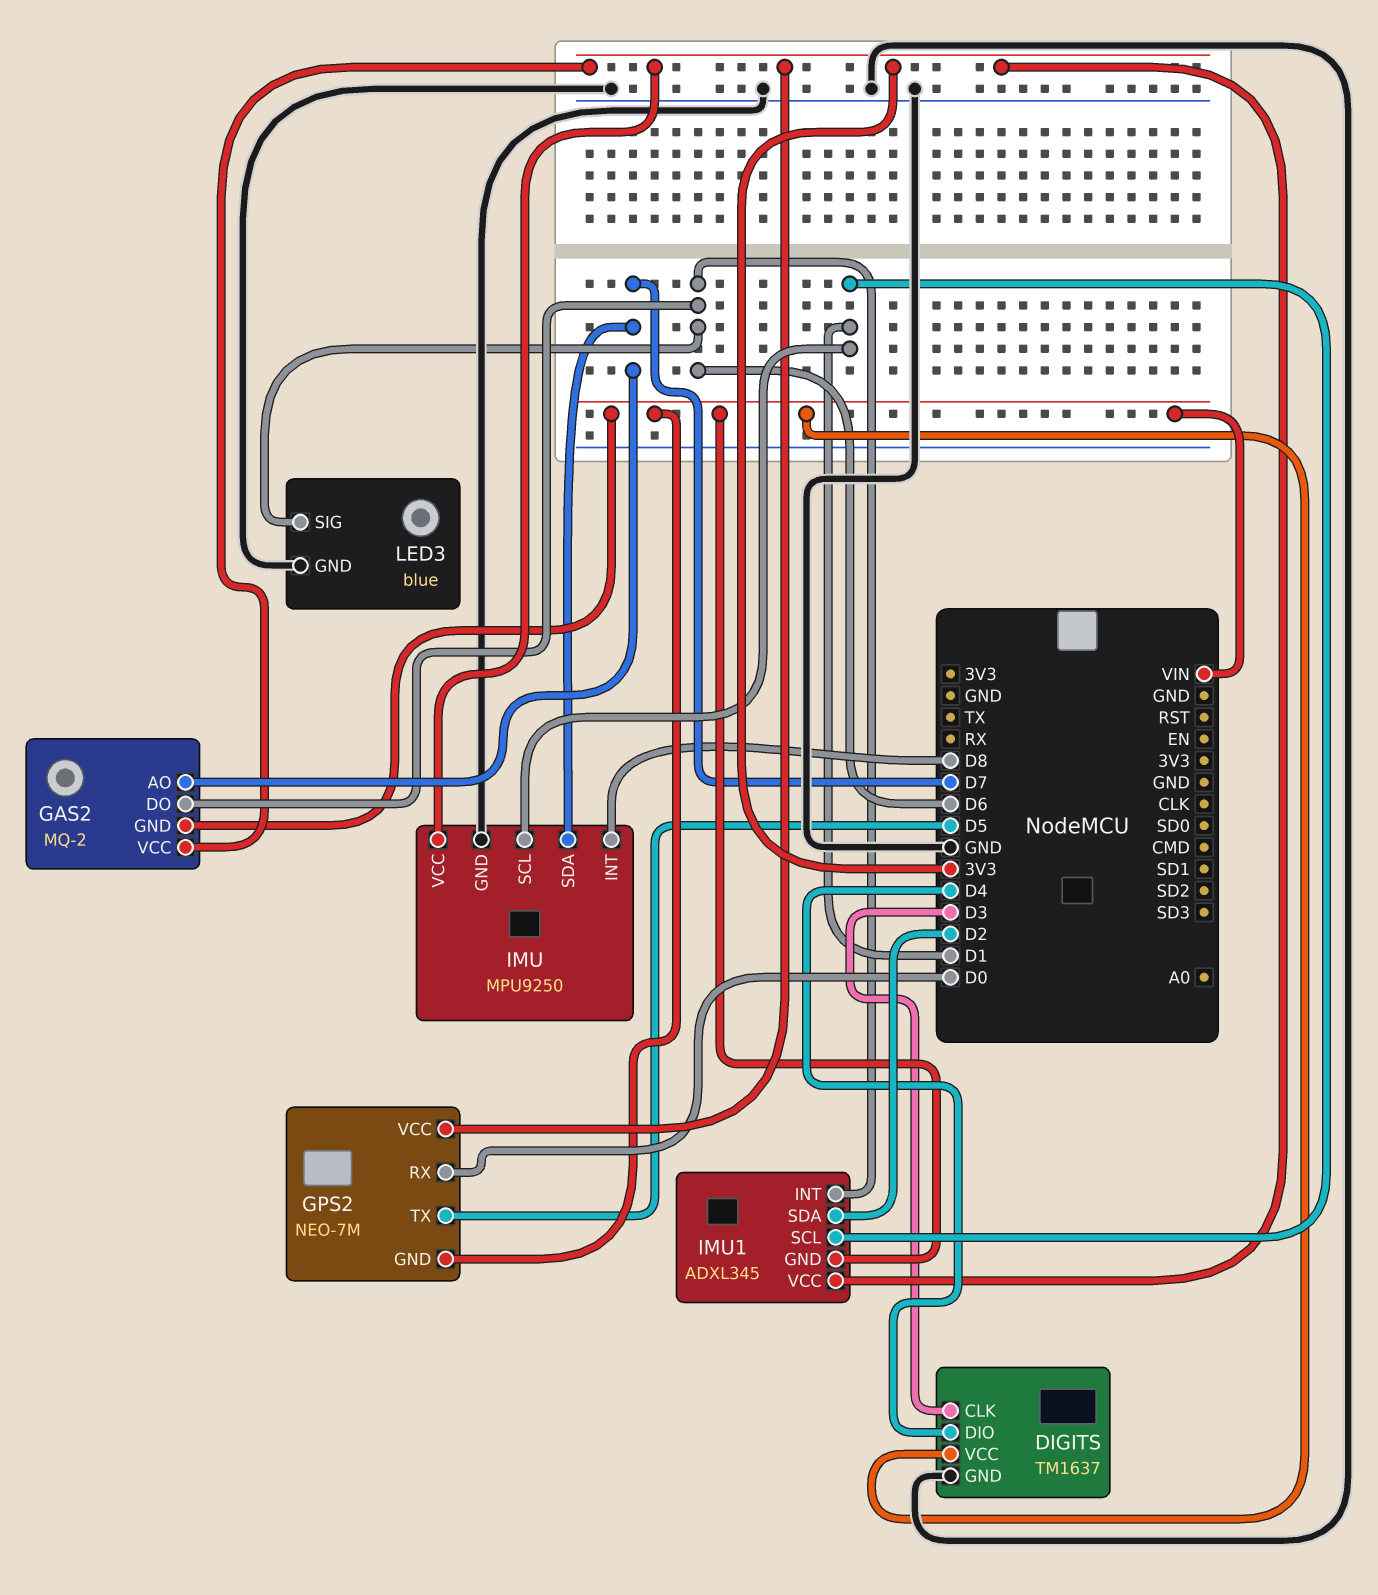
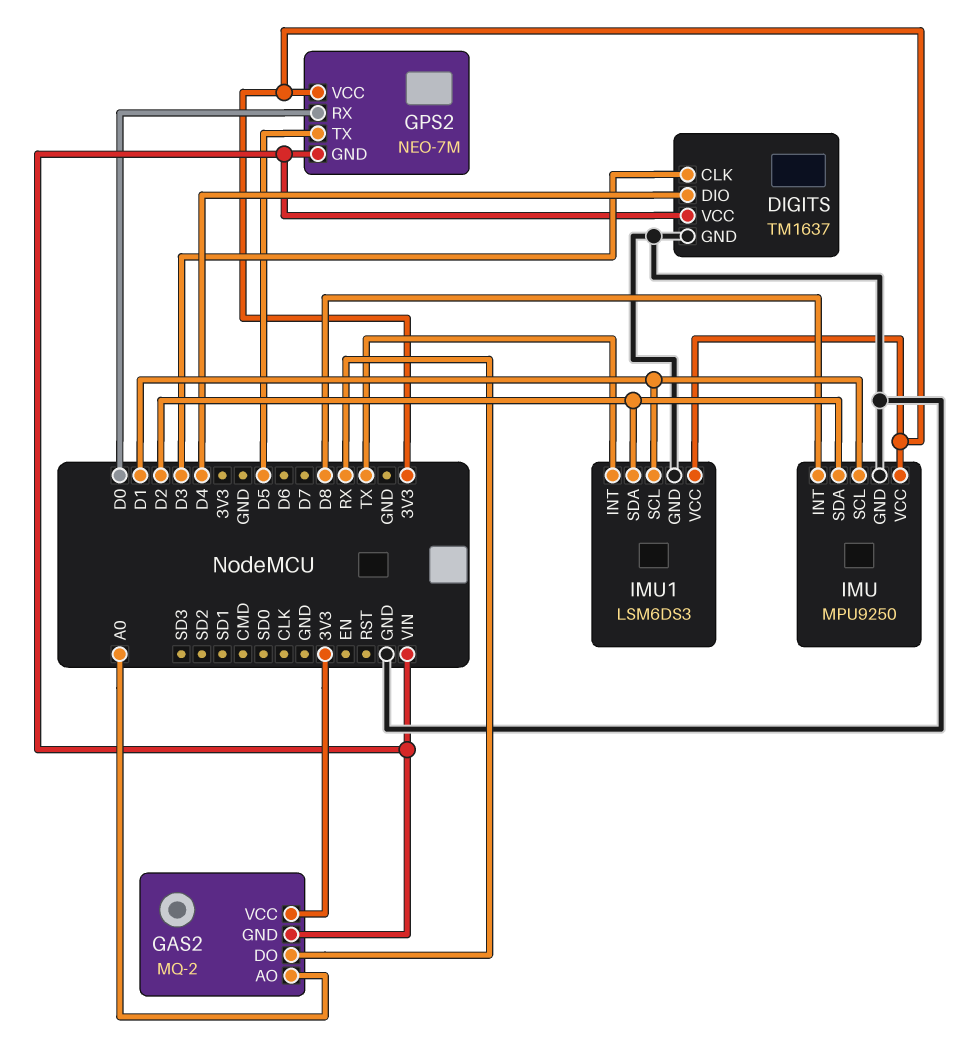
GAS2 pin AO: D7 -> A0
GAS2 pin DO: D6 -> RX
IMU pin SDA: D7 -> D2
IMU1: ADXL345 -> LSM6DS3
IMU1 pin GND: VIN -> GND
IMU1 pin INT: D6 -> TX
LED3: blue -> none
LED3 pin GND: GND -> none
LED3 pin SIG: D6 -> none

